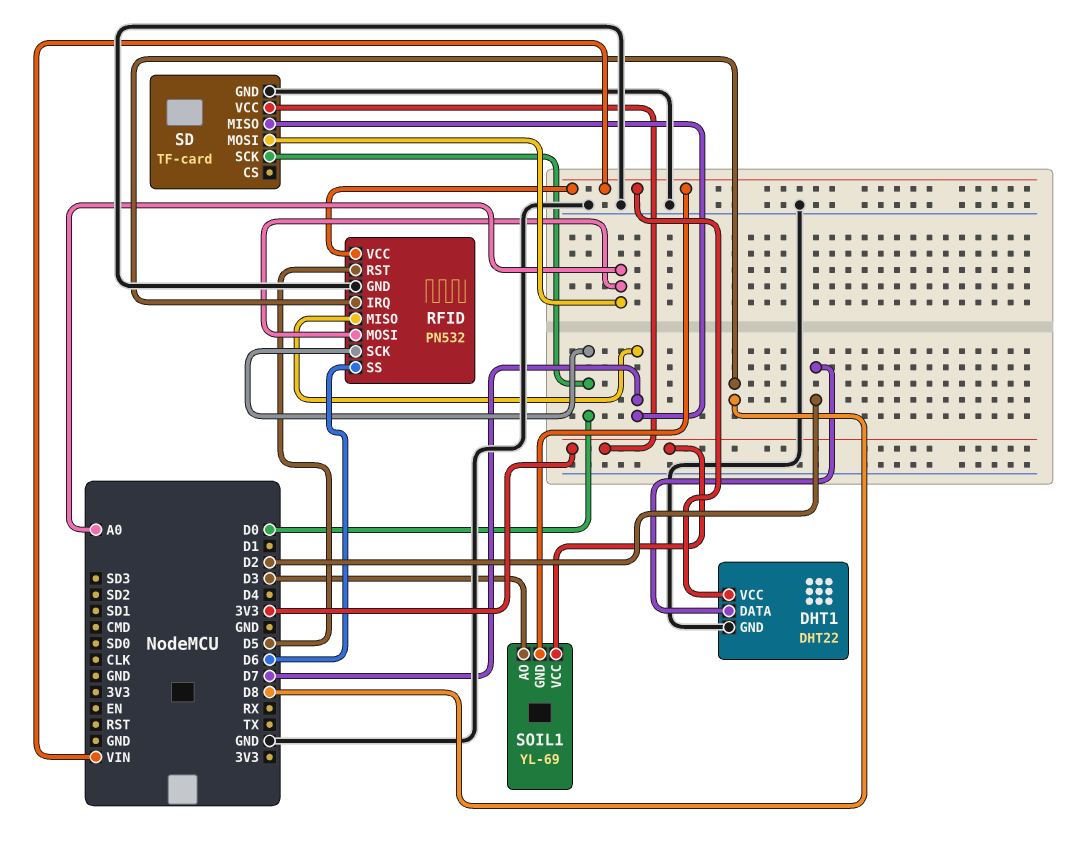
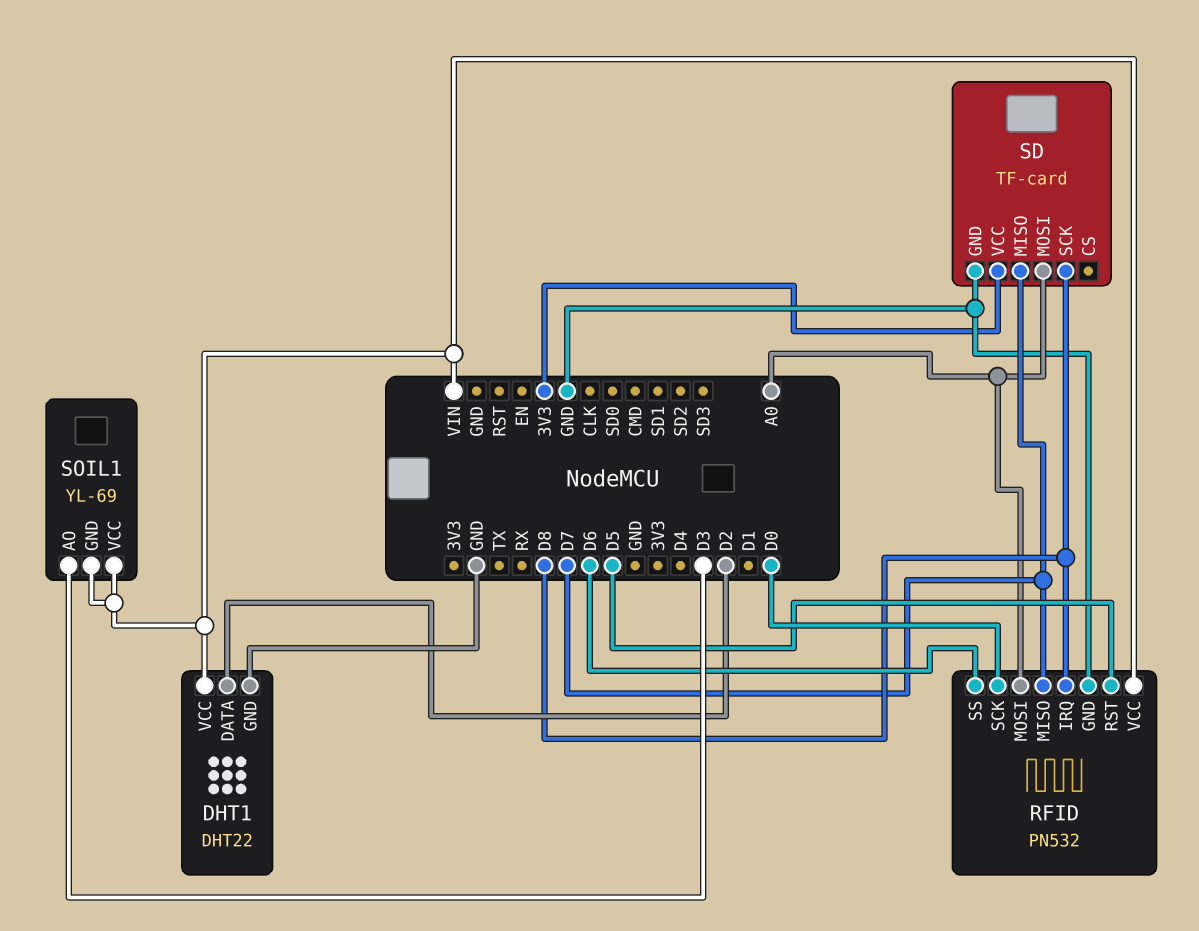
SD pin SCK: D0 -> D8
SOIL1 pin VCC: 3V3 -> VIN

